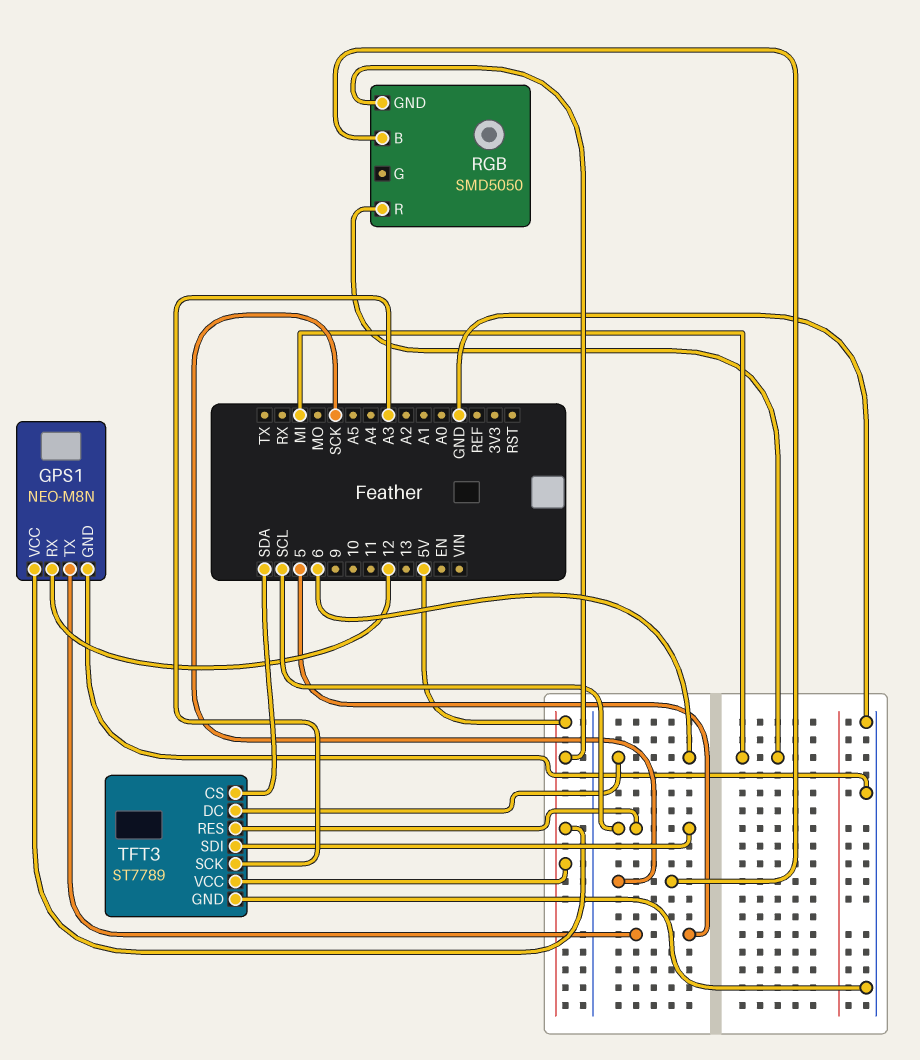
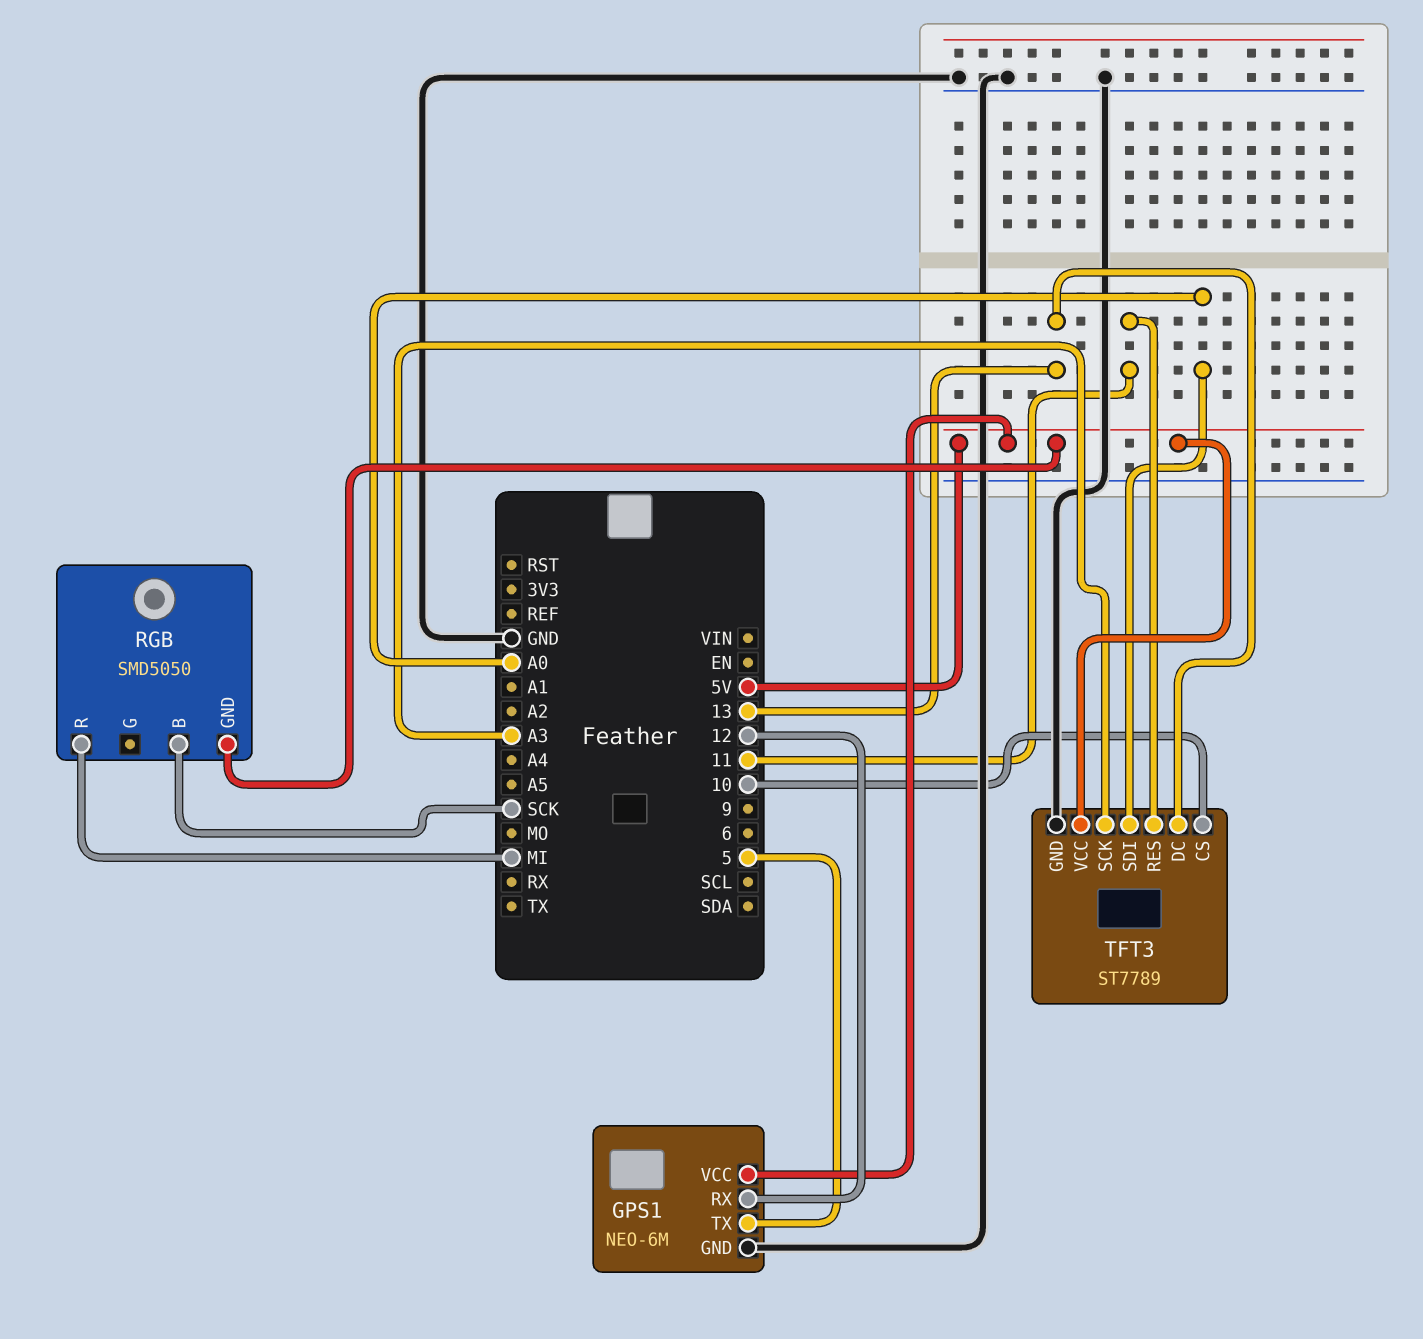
GPS1: NEO-M8N -> NEO-6M
TFT3 pin CS: SDA -> 10
TFT3 pin DC: 6 -> 13
TFT3 pin RES: SCL -> 11
TFT3 pin SDI: SCL -> A0

